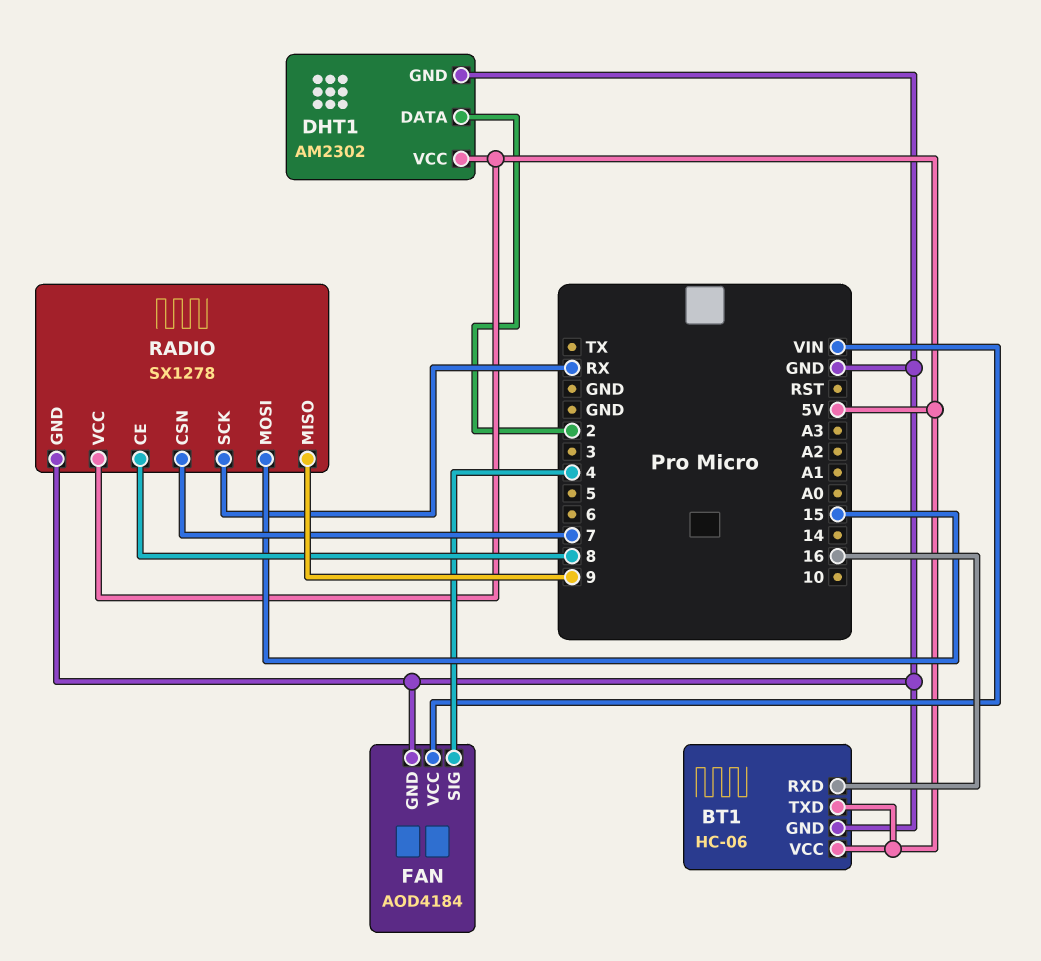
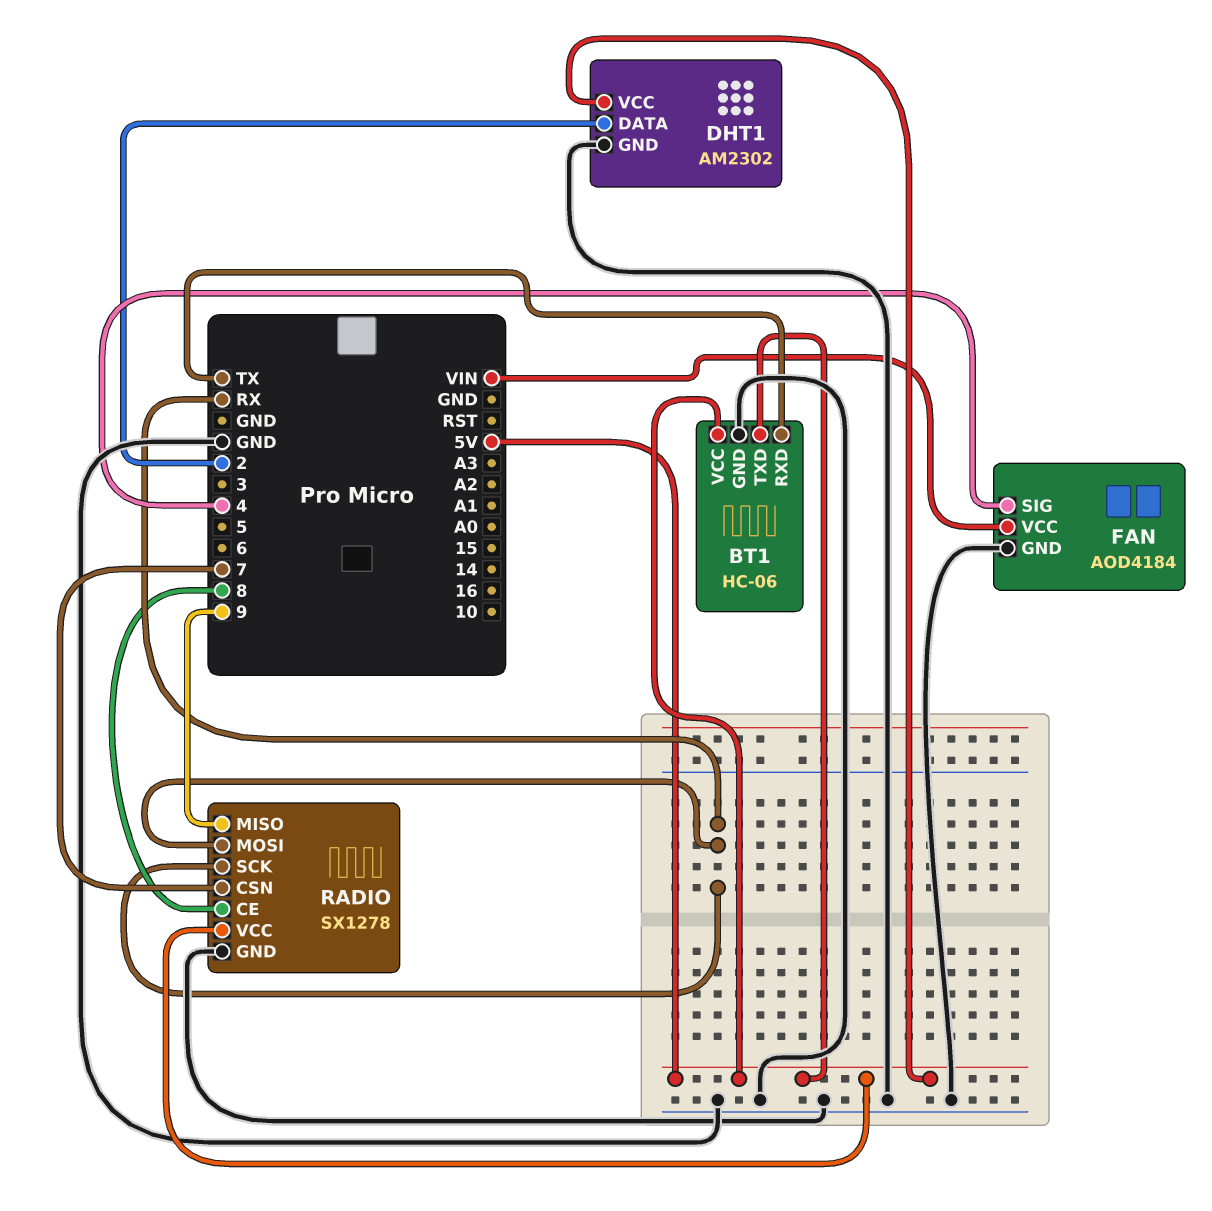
BT1 pin RXD: 16 -> TX
RADIO pin MOSI: 15 -> RX

